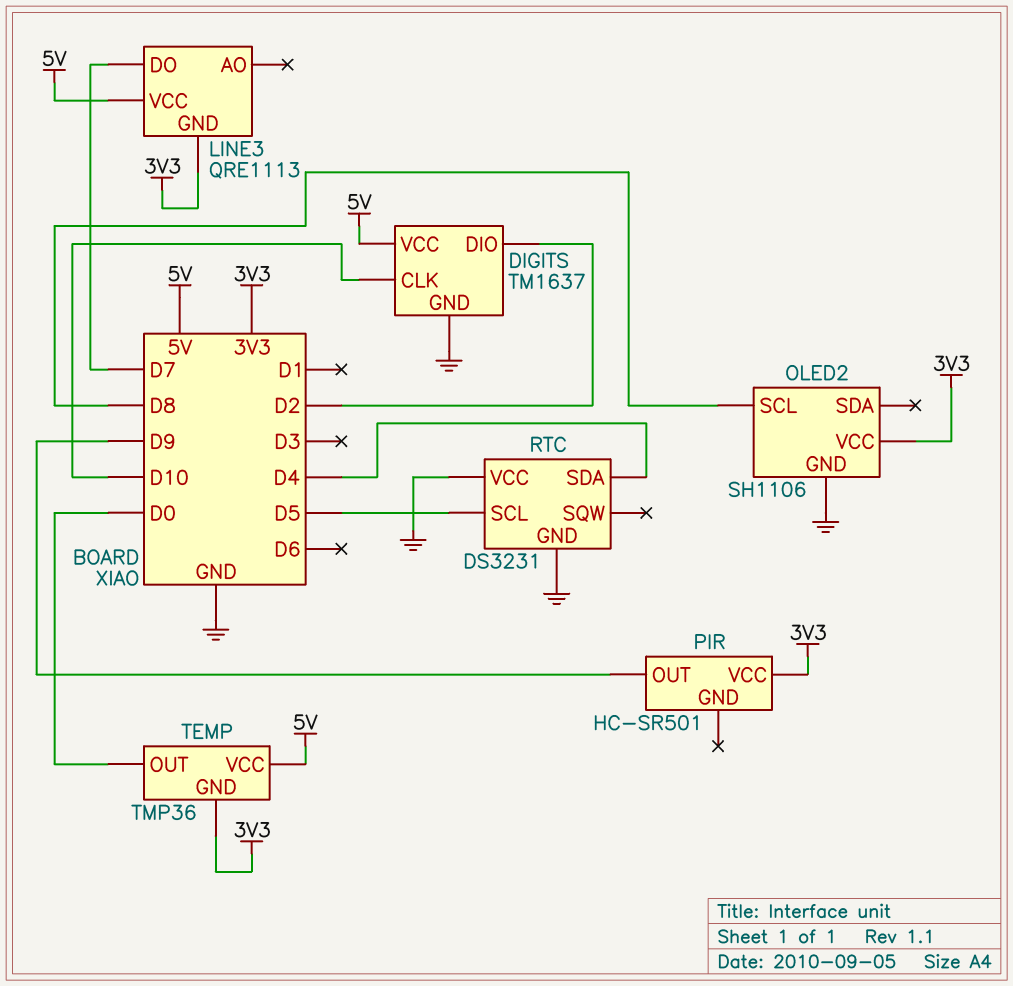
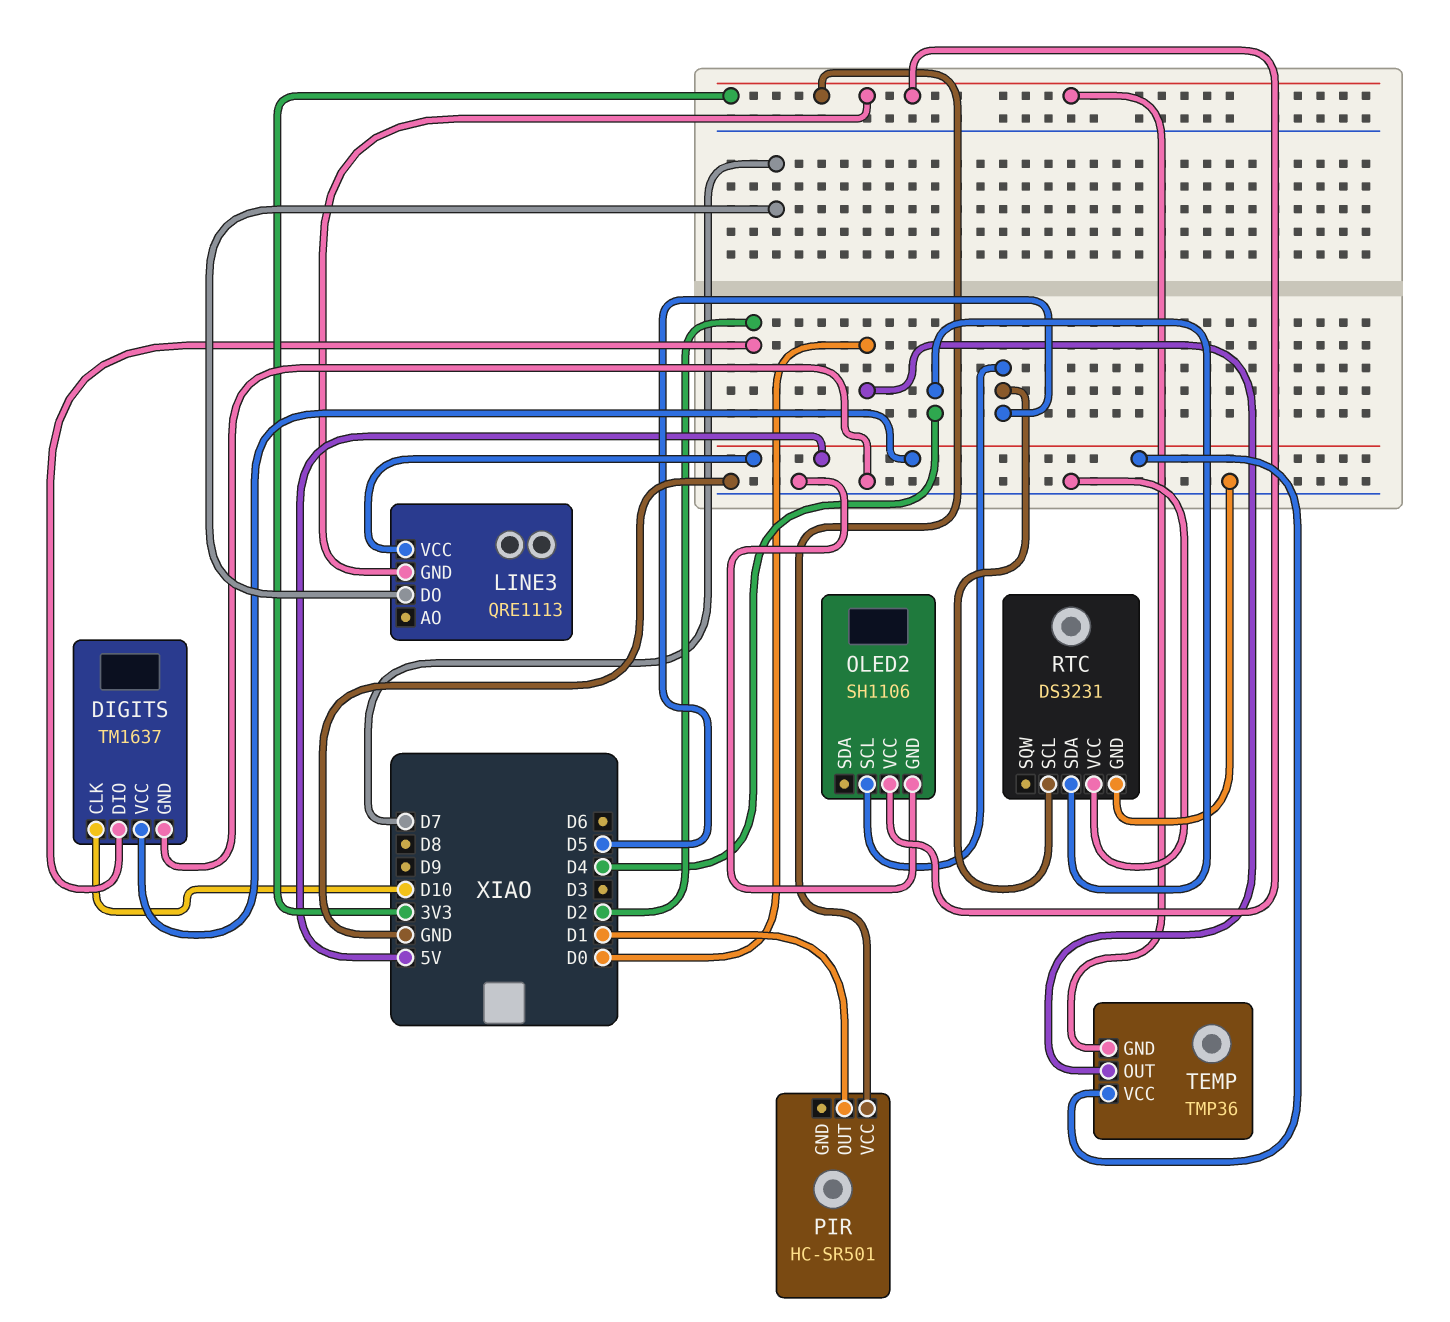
OLED2 pin SCL: D8 -> D5
PIR pin OUT: D9 -> D1

